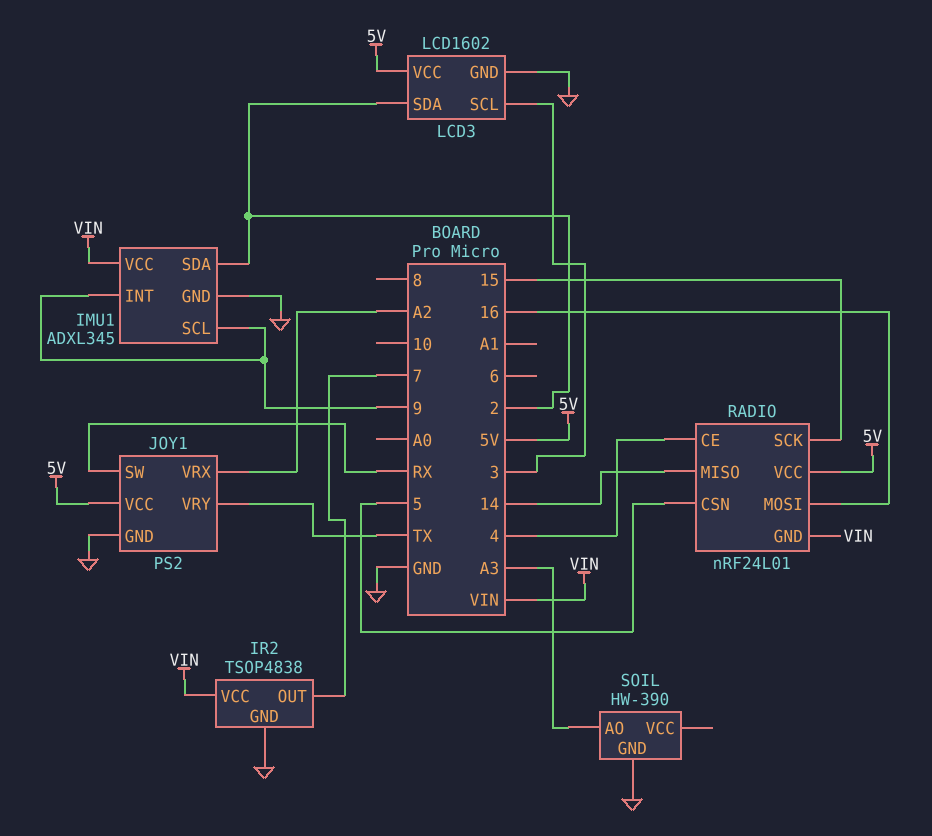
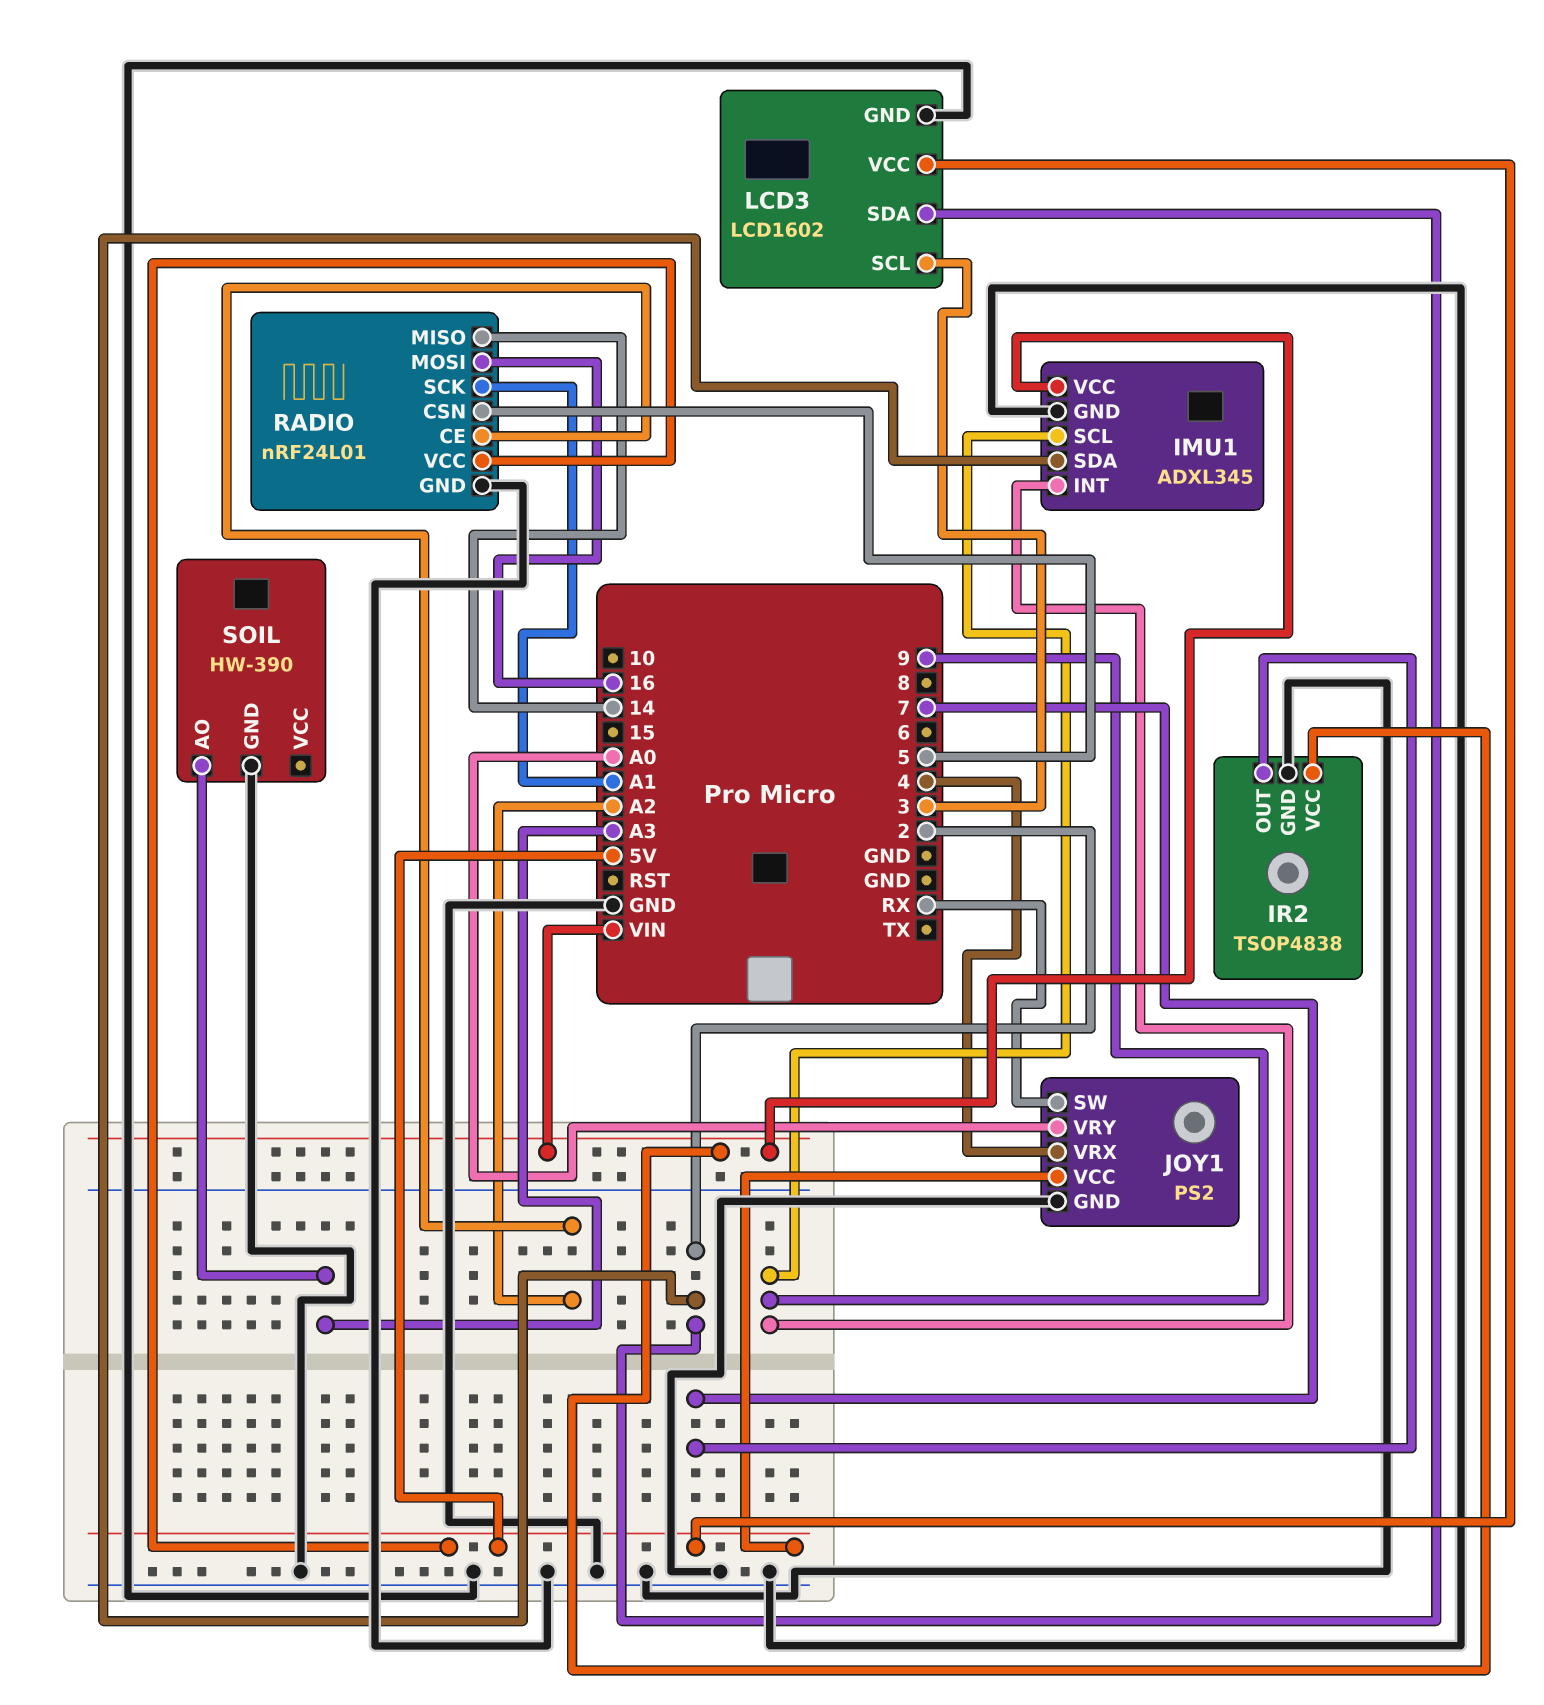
JOY1 pin VRX: A2 -> 4
JOY1 pin VRY: TX -> A0
RADIO pin CE: 4 -> A2
RADIO pin GND: VIN -> GND
RADIO pin SCK: 15 -> A1

